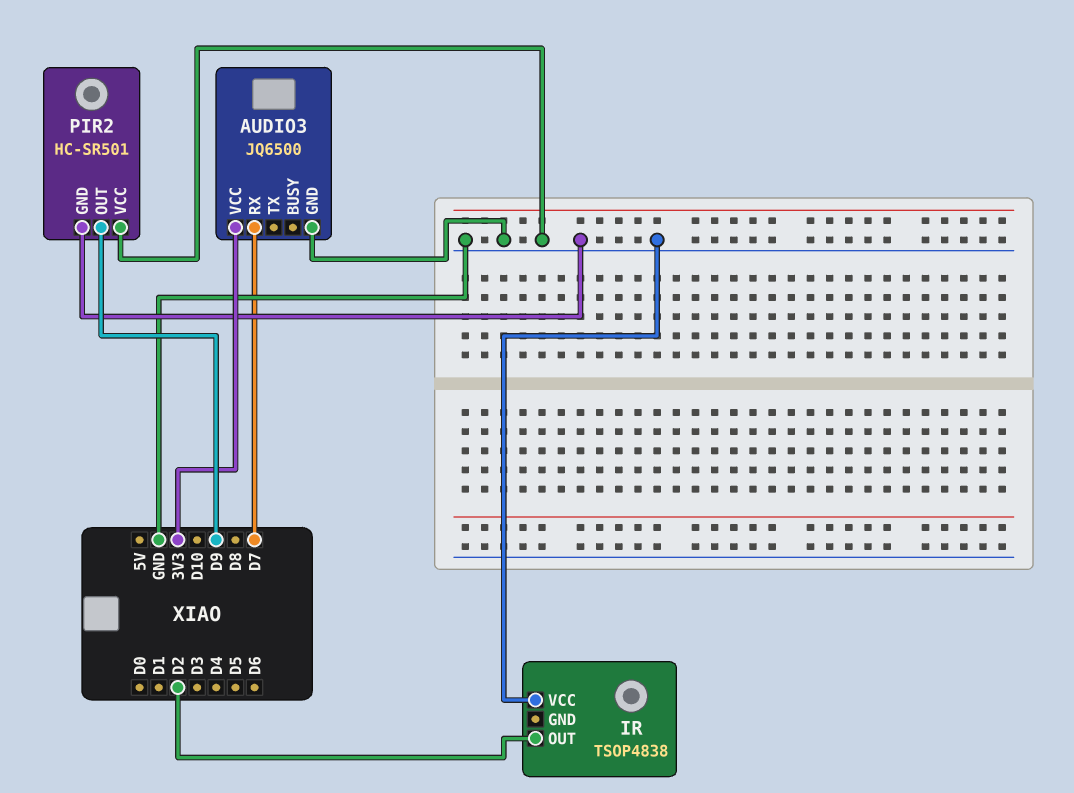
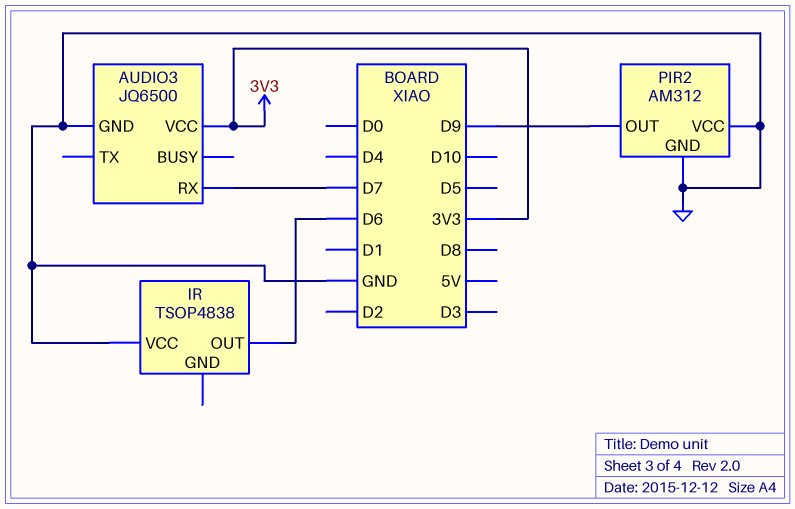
IR pin OUT: D2 -> D6
PIR2: HC-SR501 -> AM312

